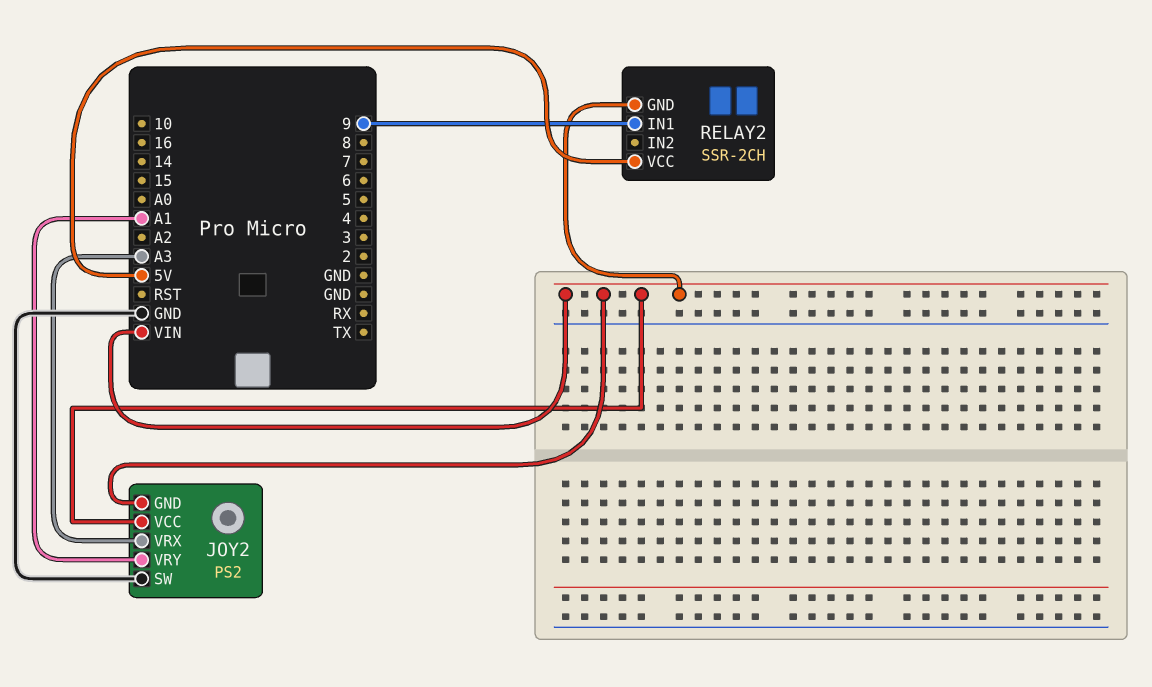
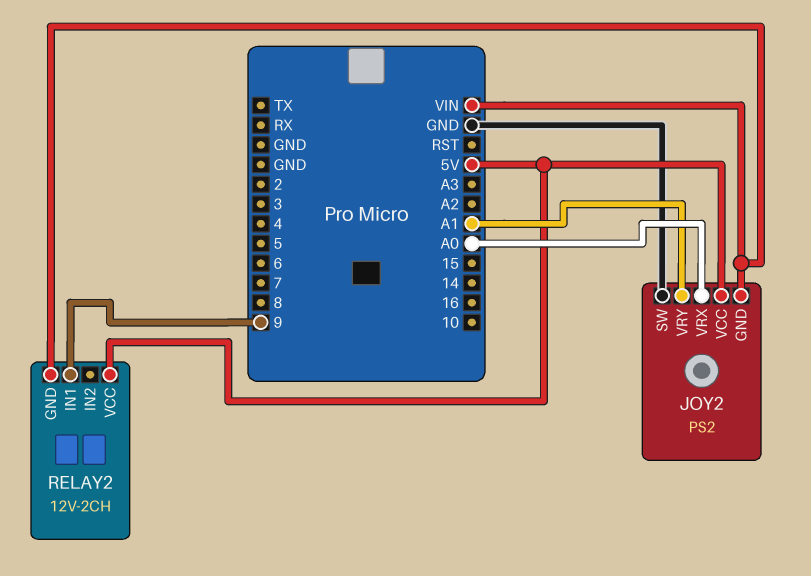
JOY2 pin VCC: VIN -> 5V
JOY2 pin VRX: A3 -> A0
RELAY2: SSR-2CH -> 12V-2CH

